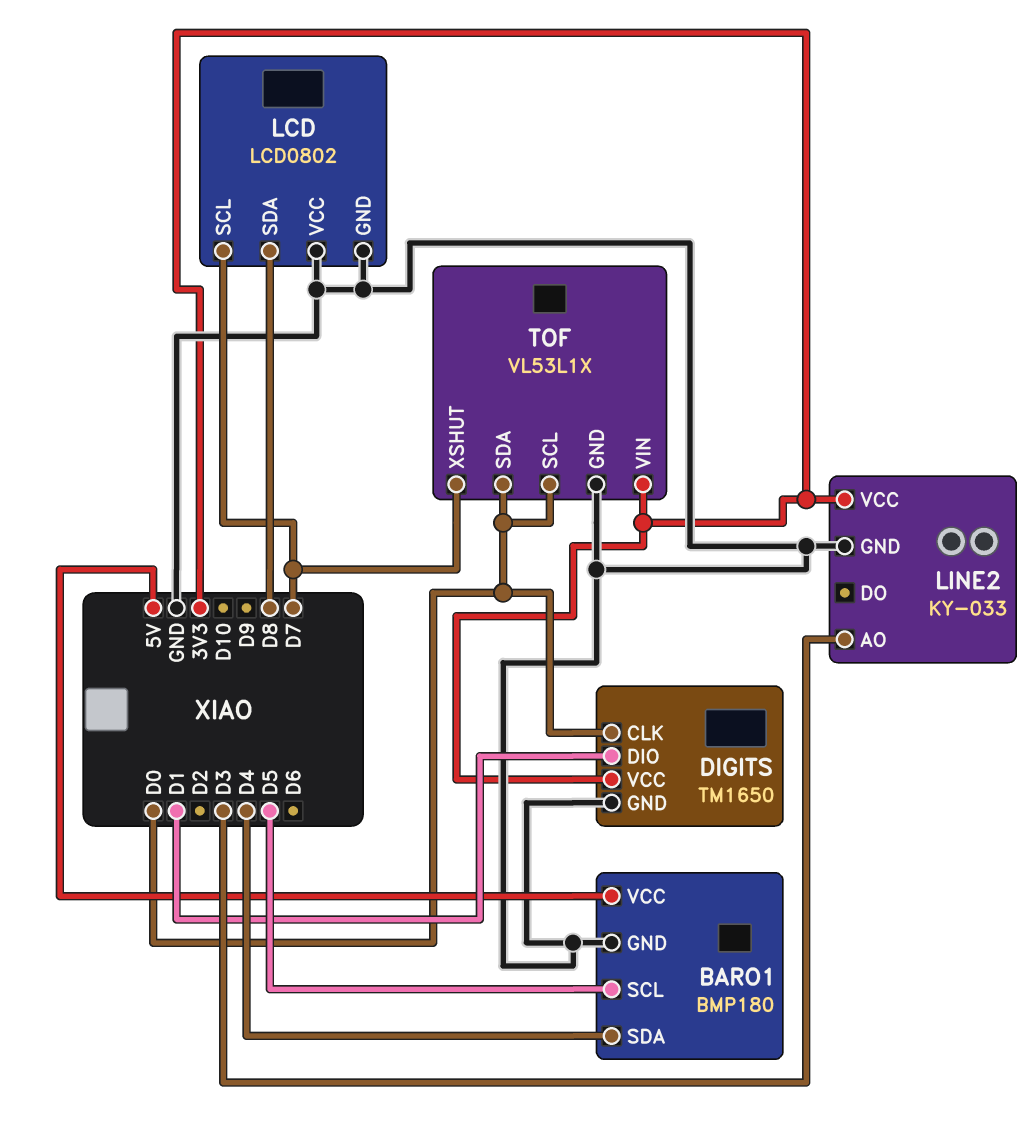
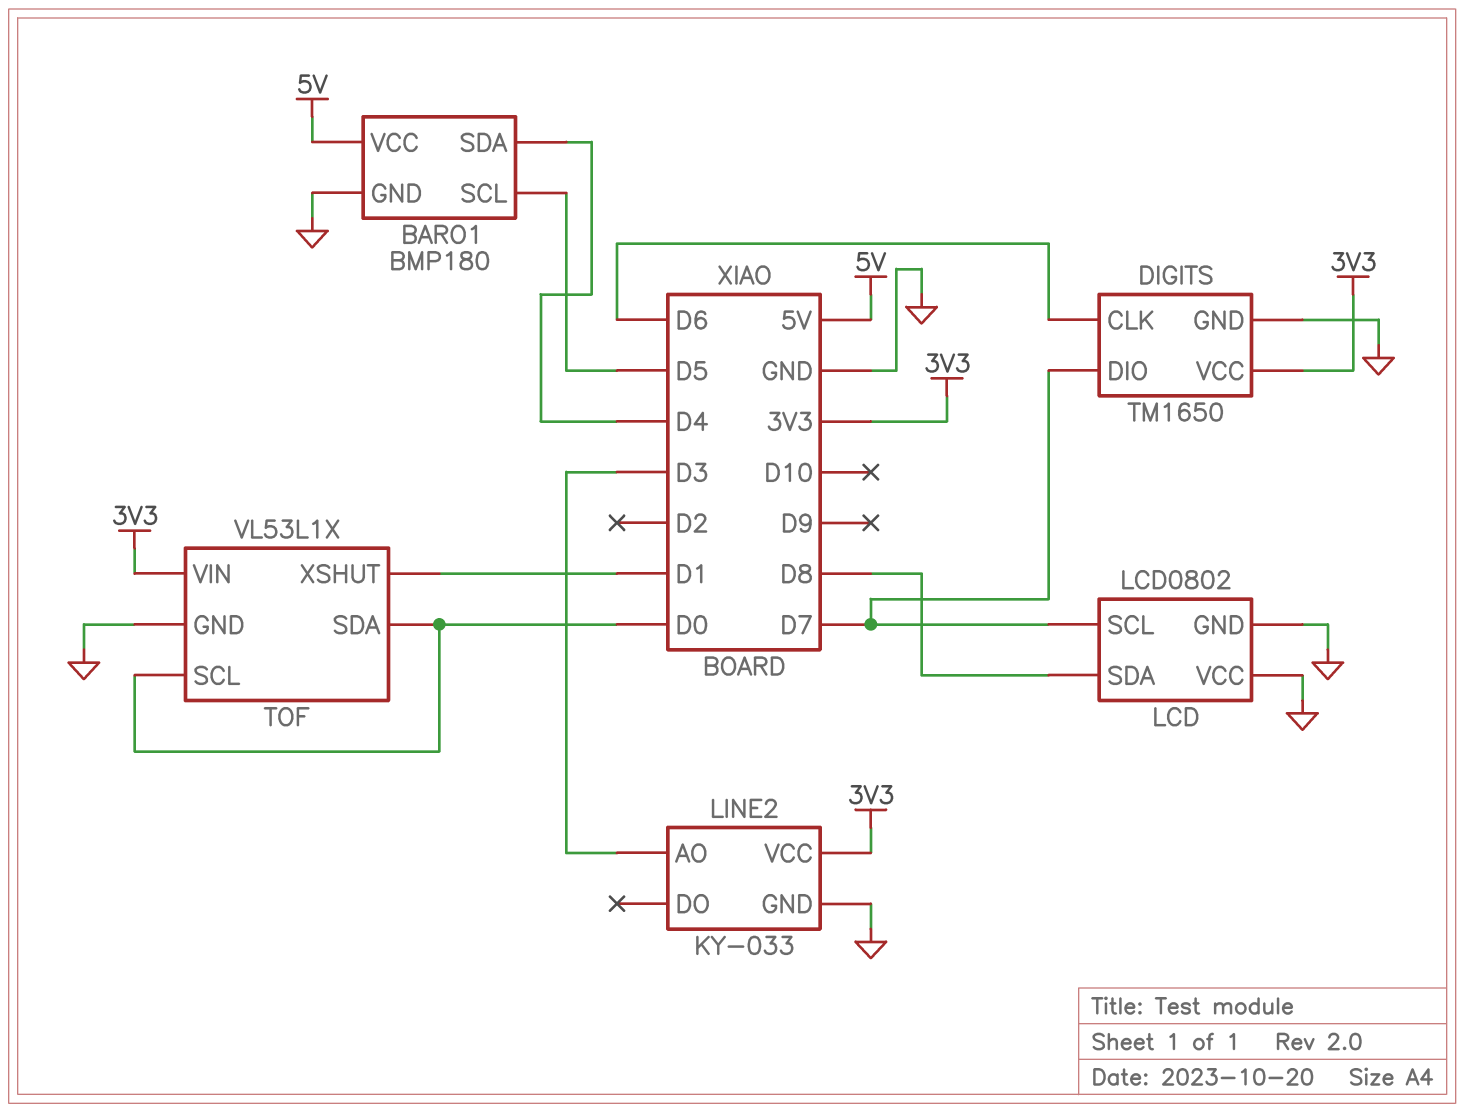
DIGITS pin CLK: D0 -> D6
DIGITS pin DIO: D1 -> D7
TOF pin XSHUT: D7 -> D1

